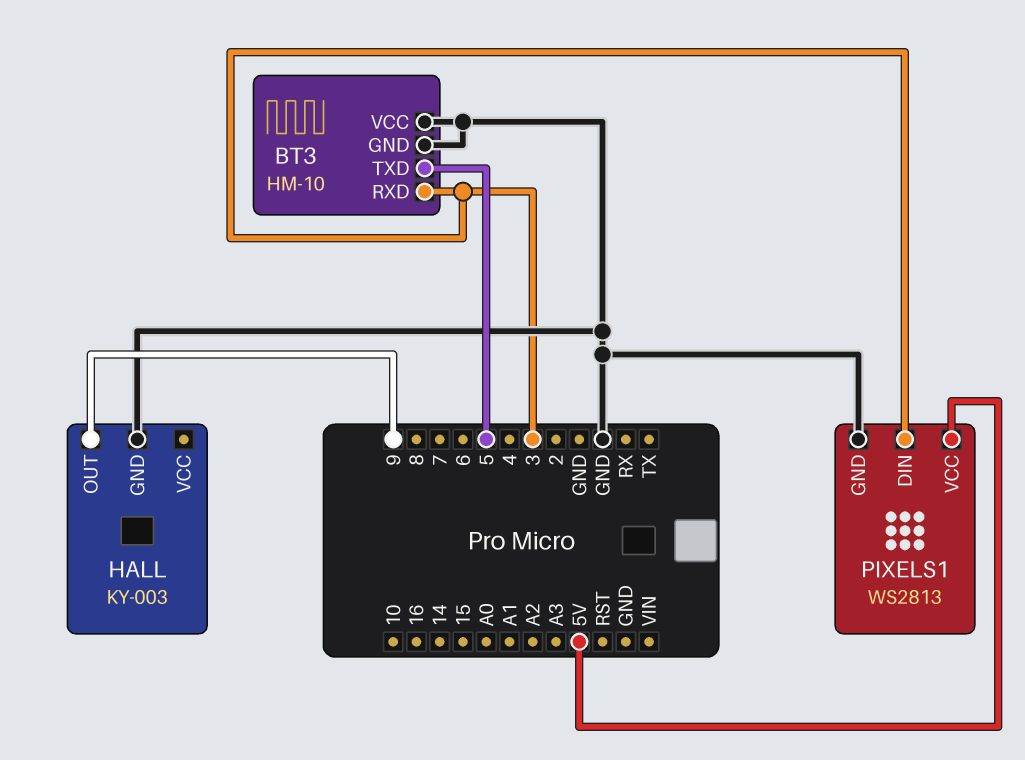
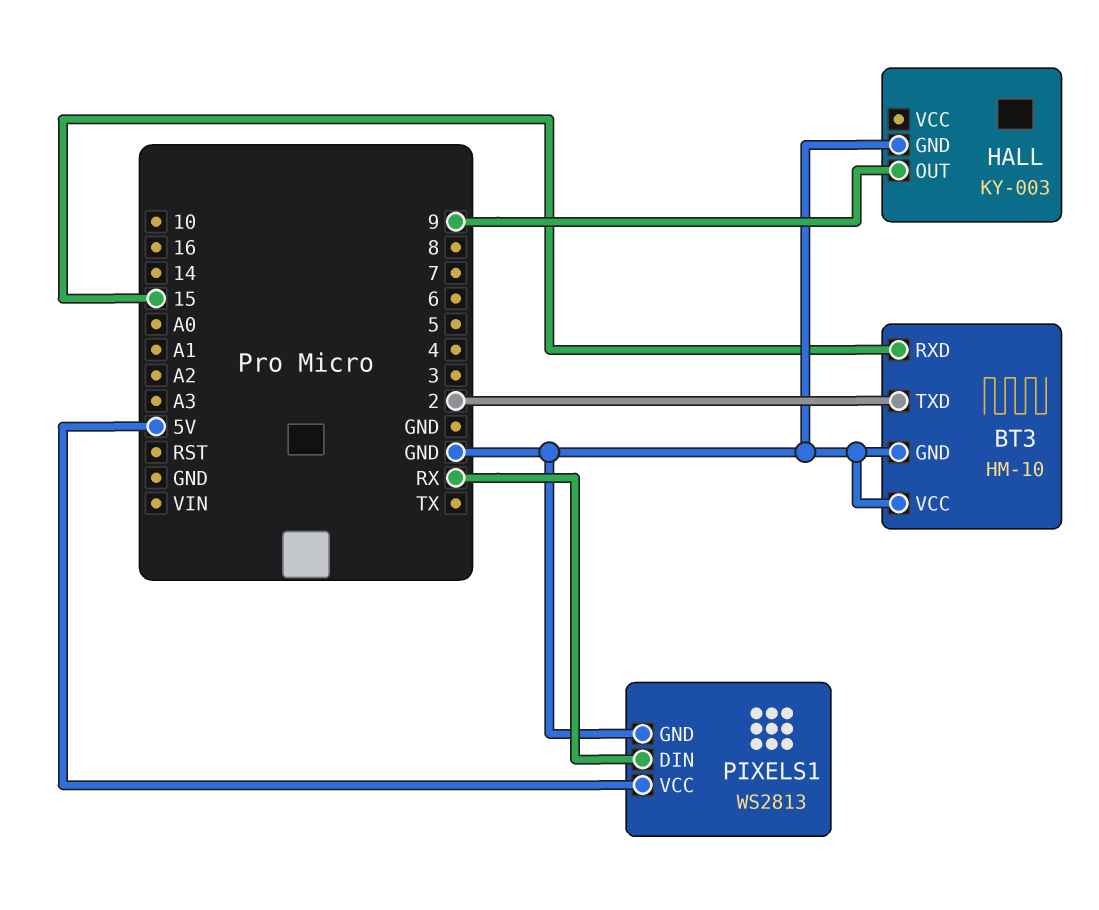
BT3 pin RXD: 3 -> 15
BT3 pin TXD: 5 -> 2
PIXELS1 pin DIN: 3 -> RX

